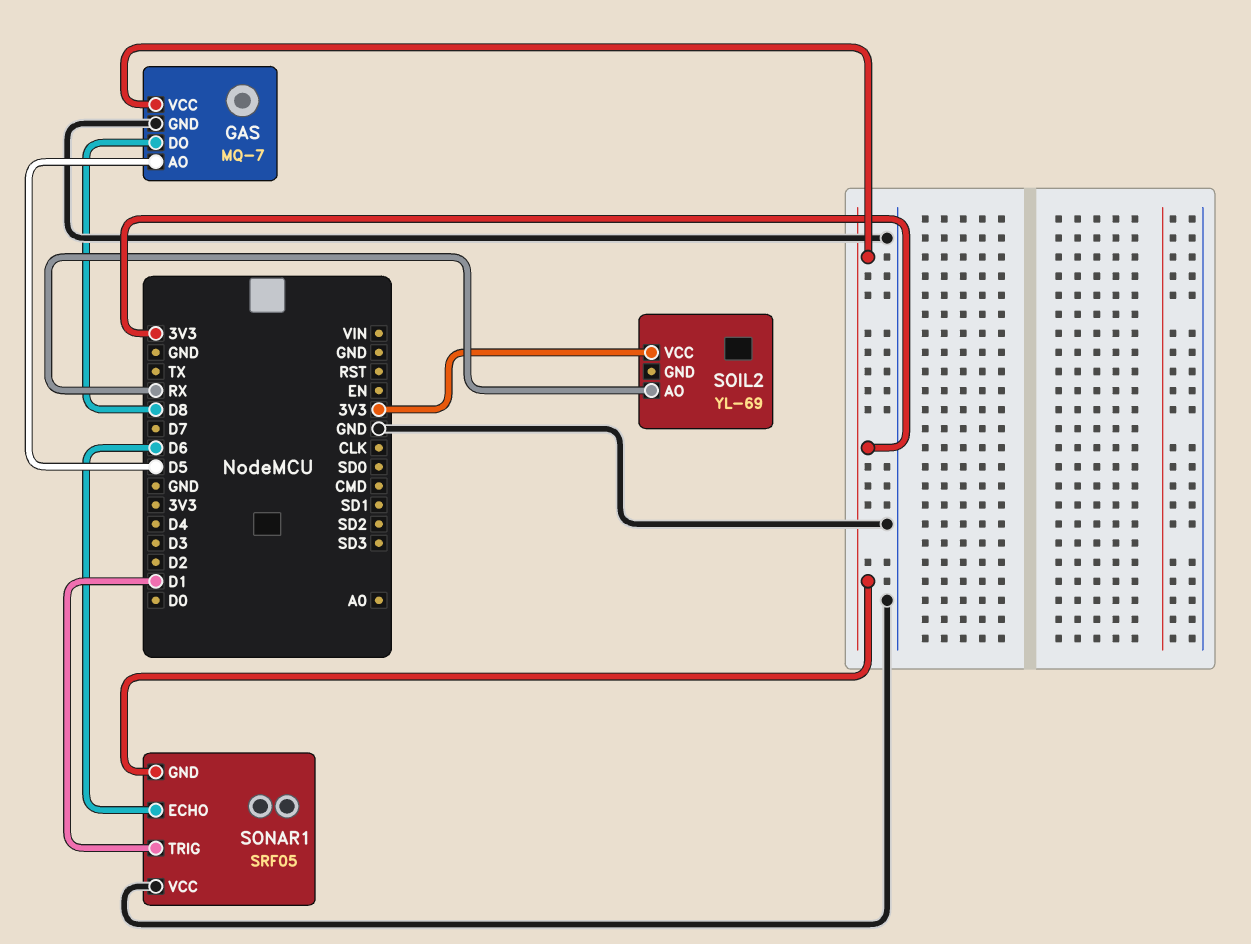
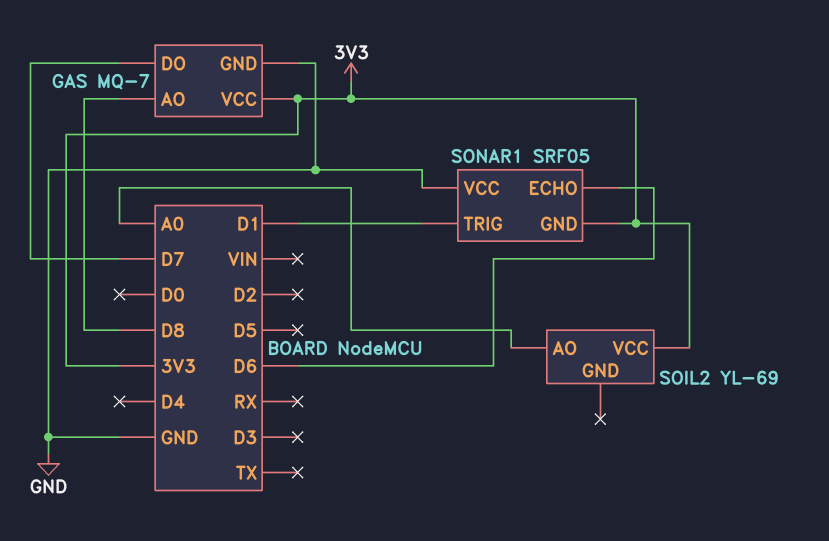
GAS pin AO: D5 -> D8
GAS pin DO: D8 -> D7
SOIL2 pin AO: RX -> A0

